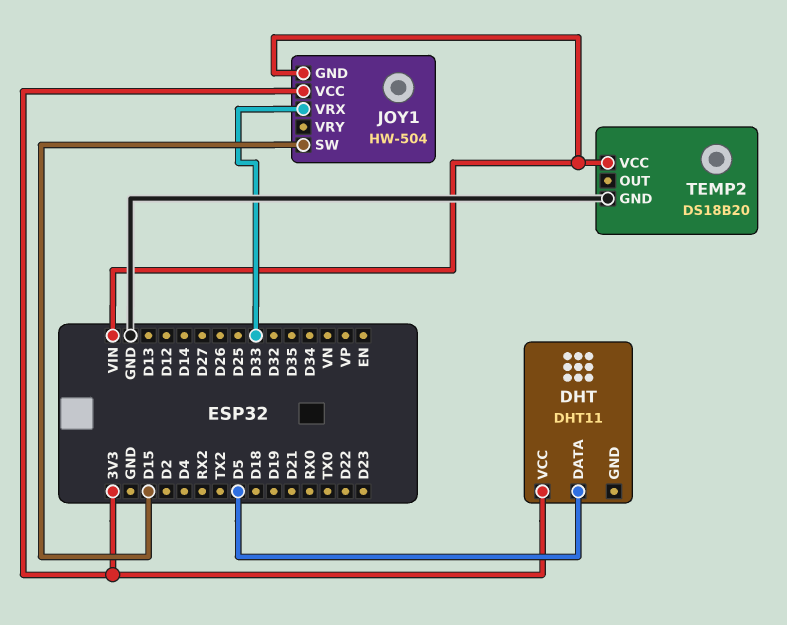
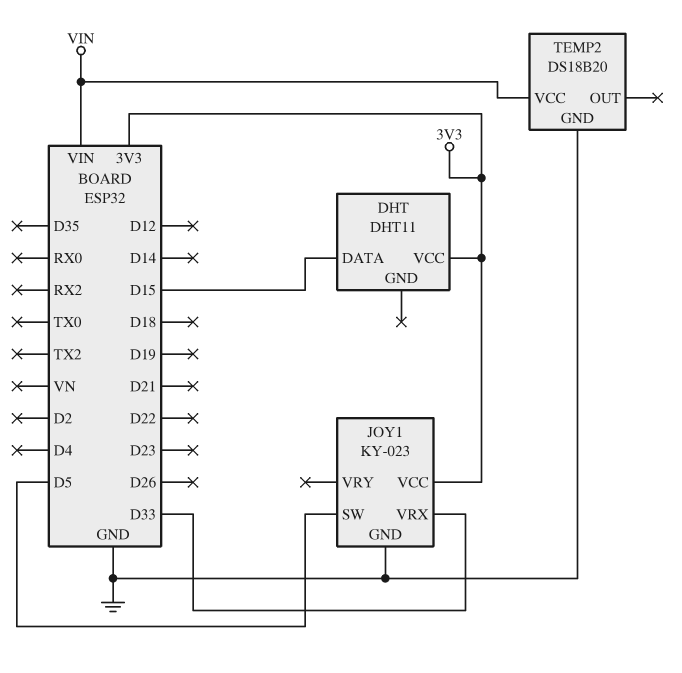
DHT pin DATA: D5 -> D15
JOY1: HW-504 -> KY-023
JOY1 pin GND: VIN -> GND
JOY1 pin SW: D15 -> D5

